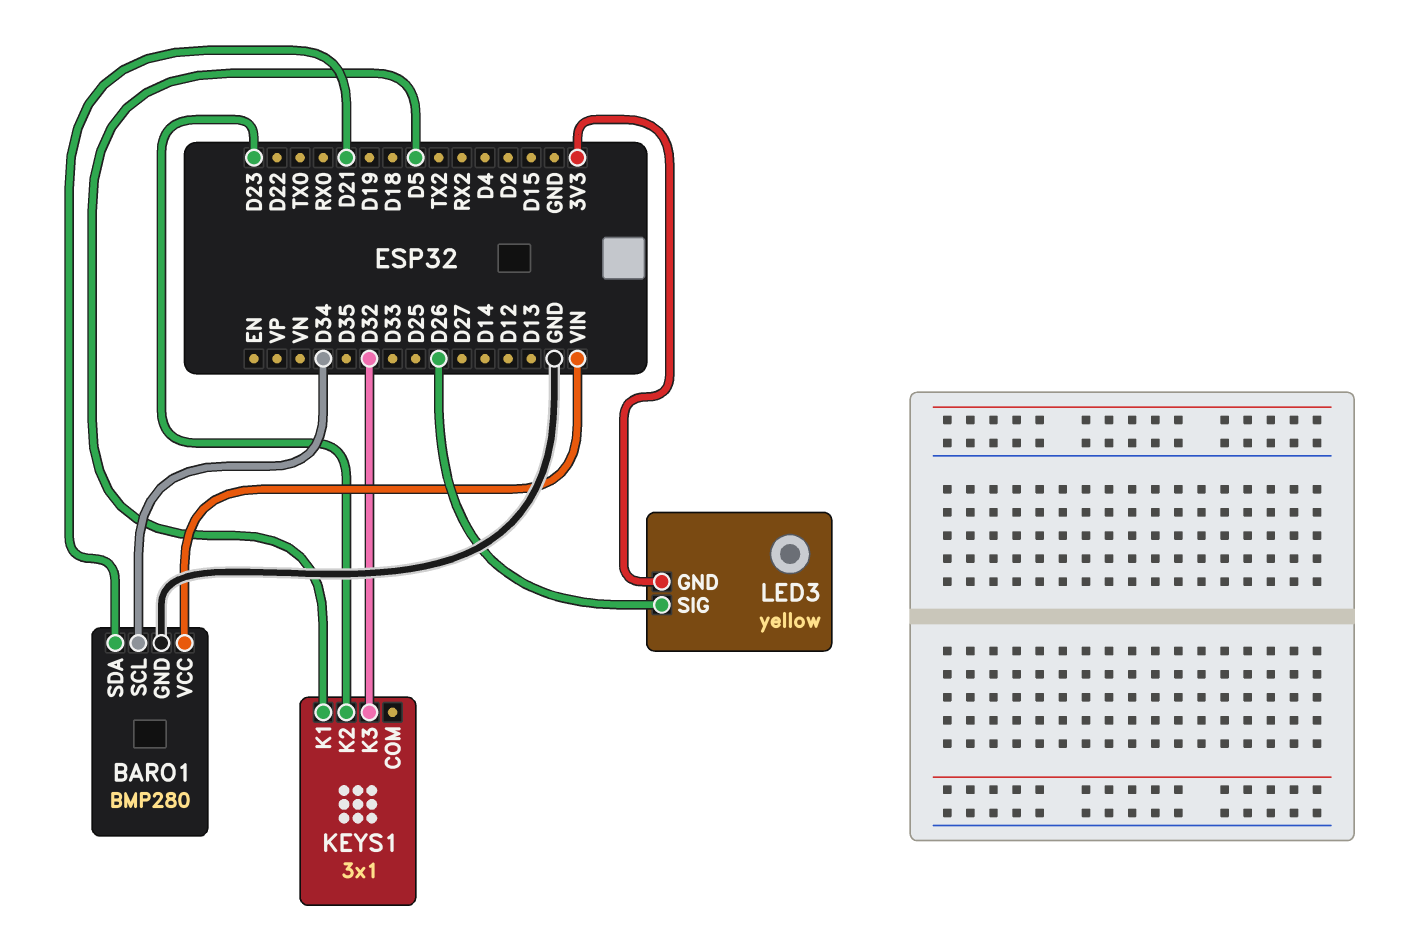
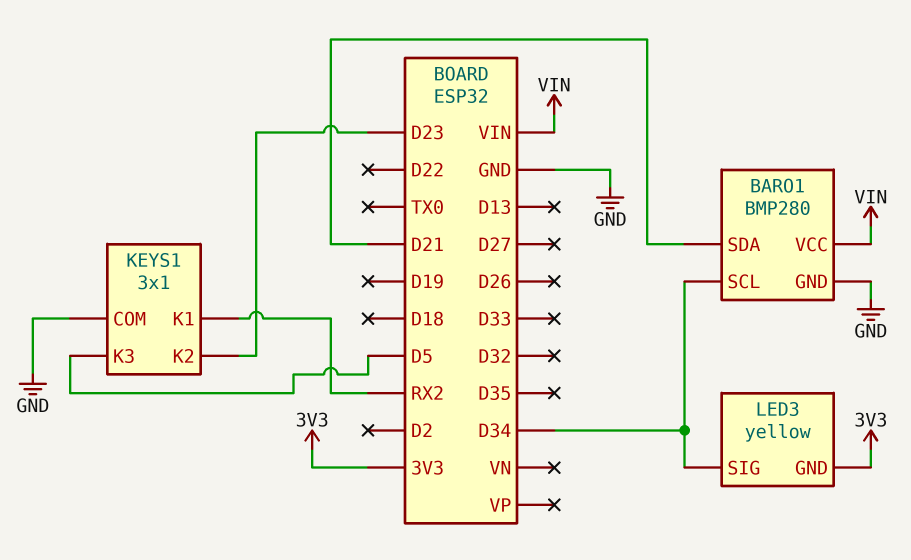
KEYS1 pin COM: none -> GND
KEYS1 pin K1: D5 -> RX2
KEYS1 pin K3: D32 -> D5
LED3 pin SIG: D26 -> D34

